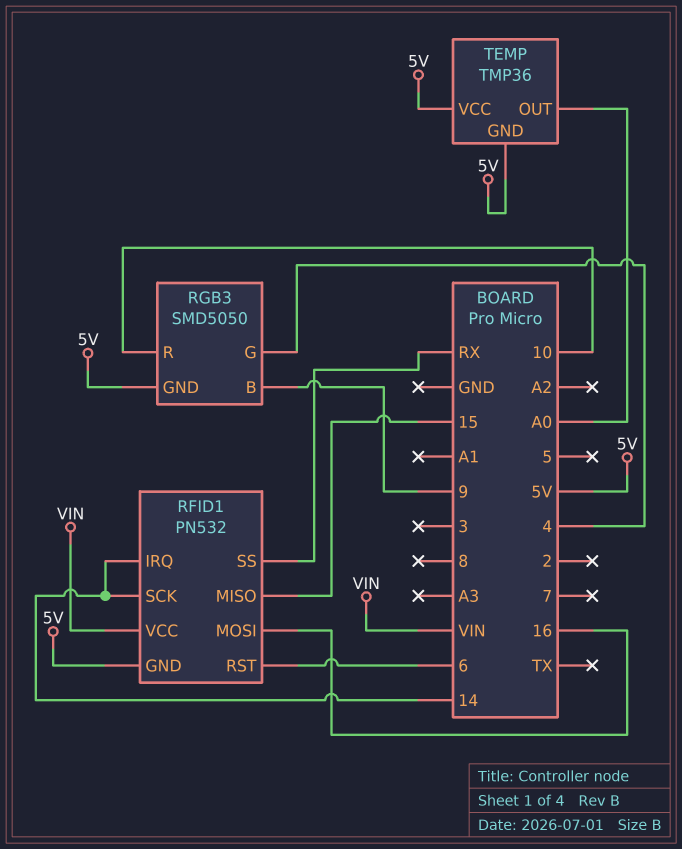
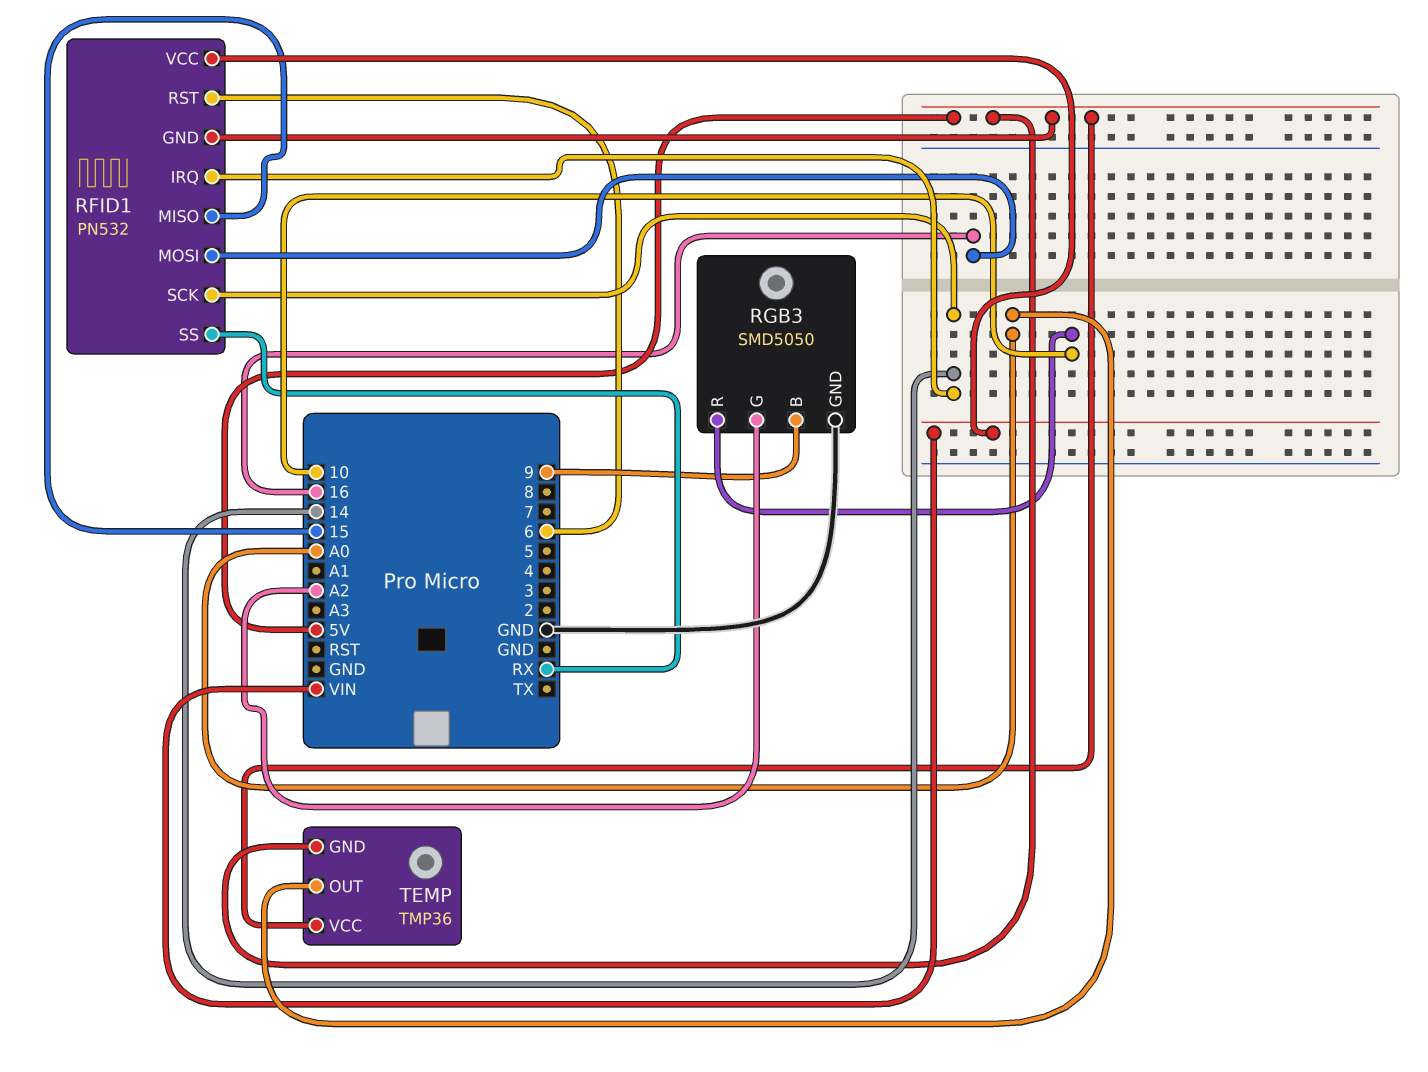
RGB3 pin G: 4 -> A2
RGB3 pin GND: 5V -> GND

